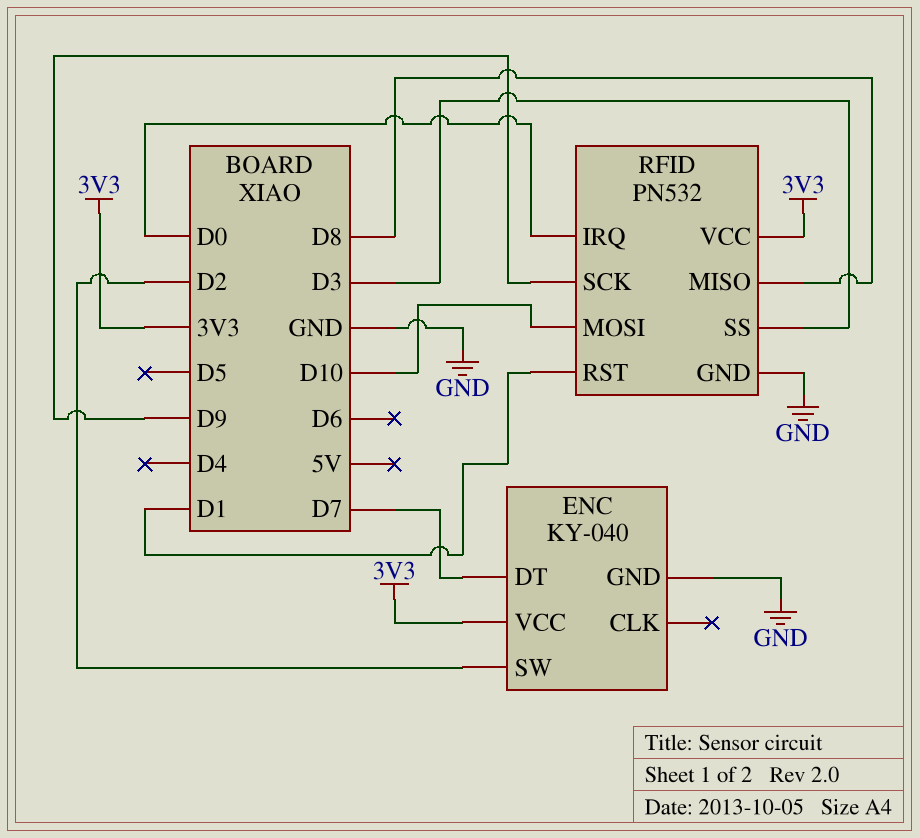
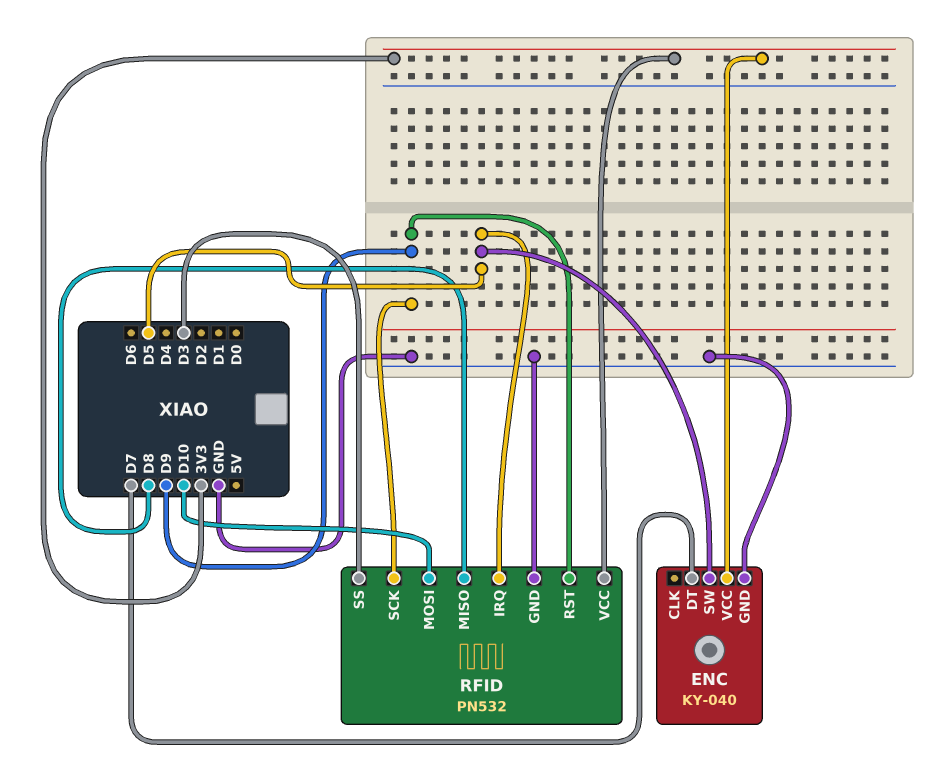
ENC pin SW: D2 -> D5
RFID pin IRQ: D0 -> D5
RFID pin RST: D1 -> D9

